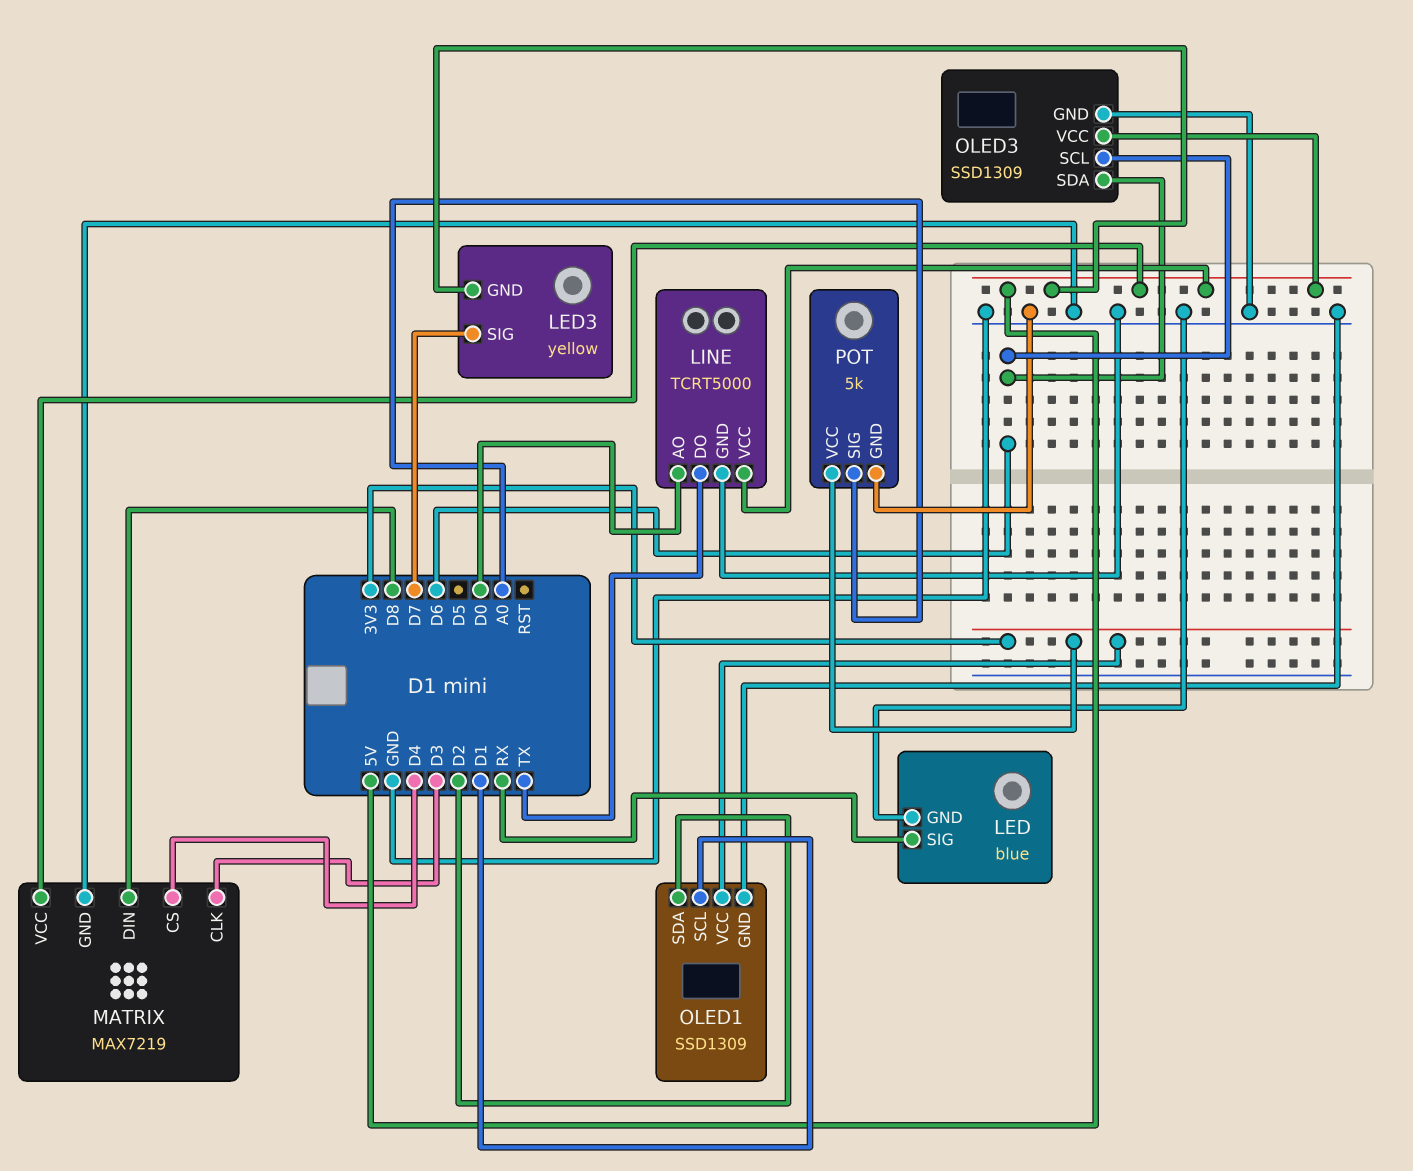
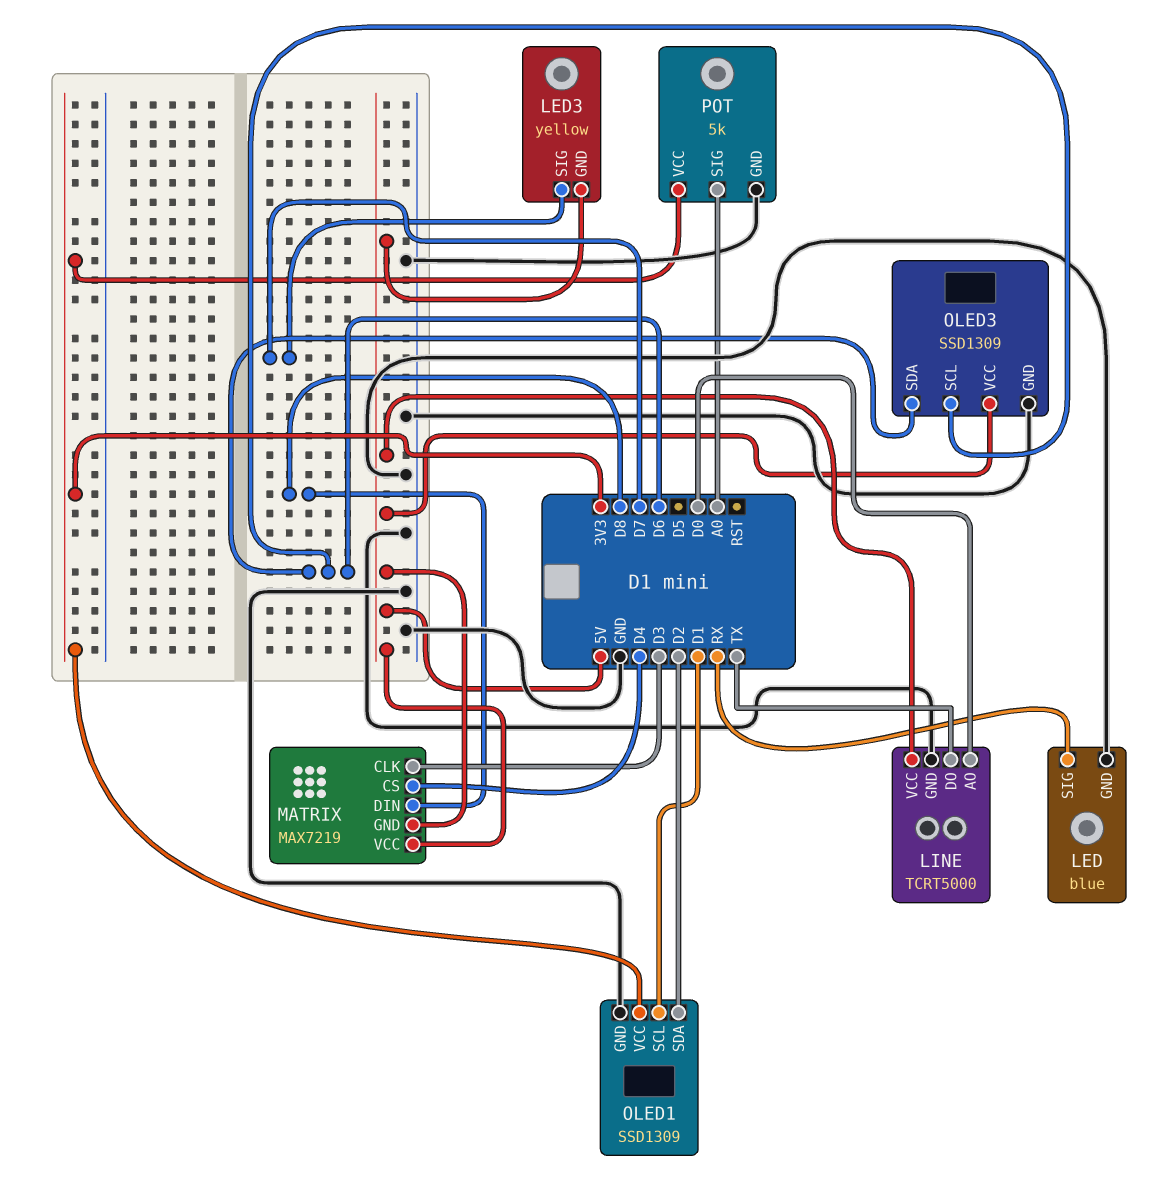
MATRIX pin GND: GND -> 5V

